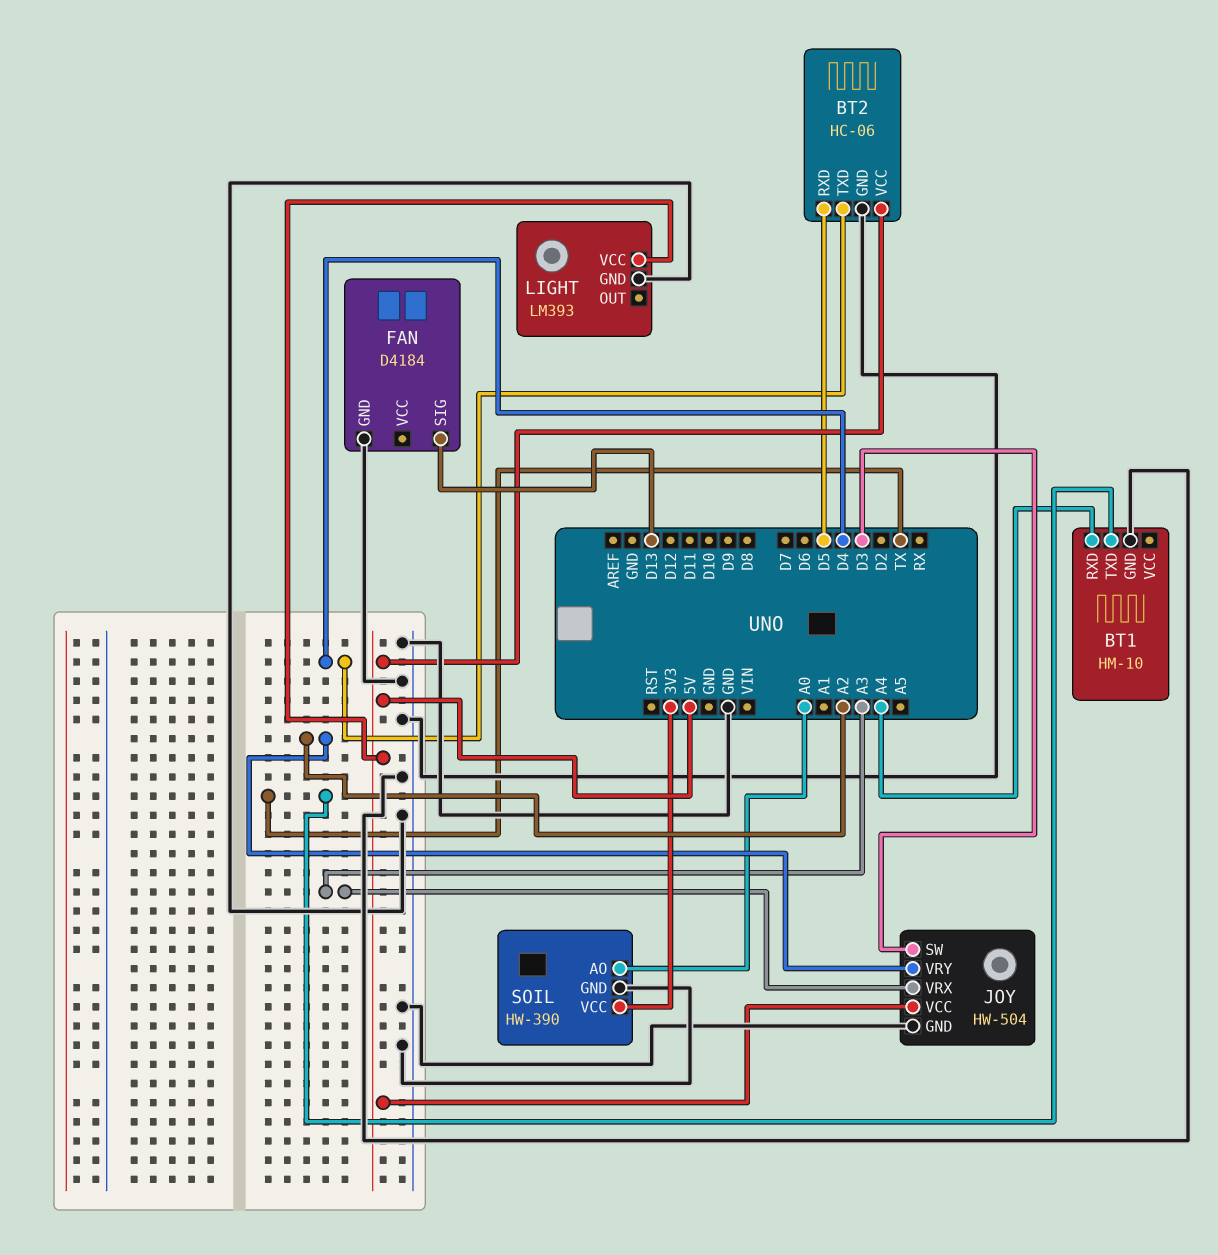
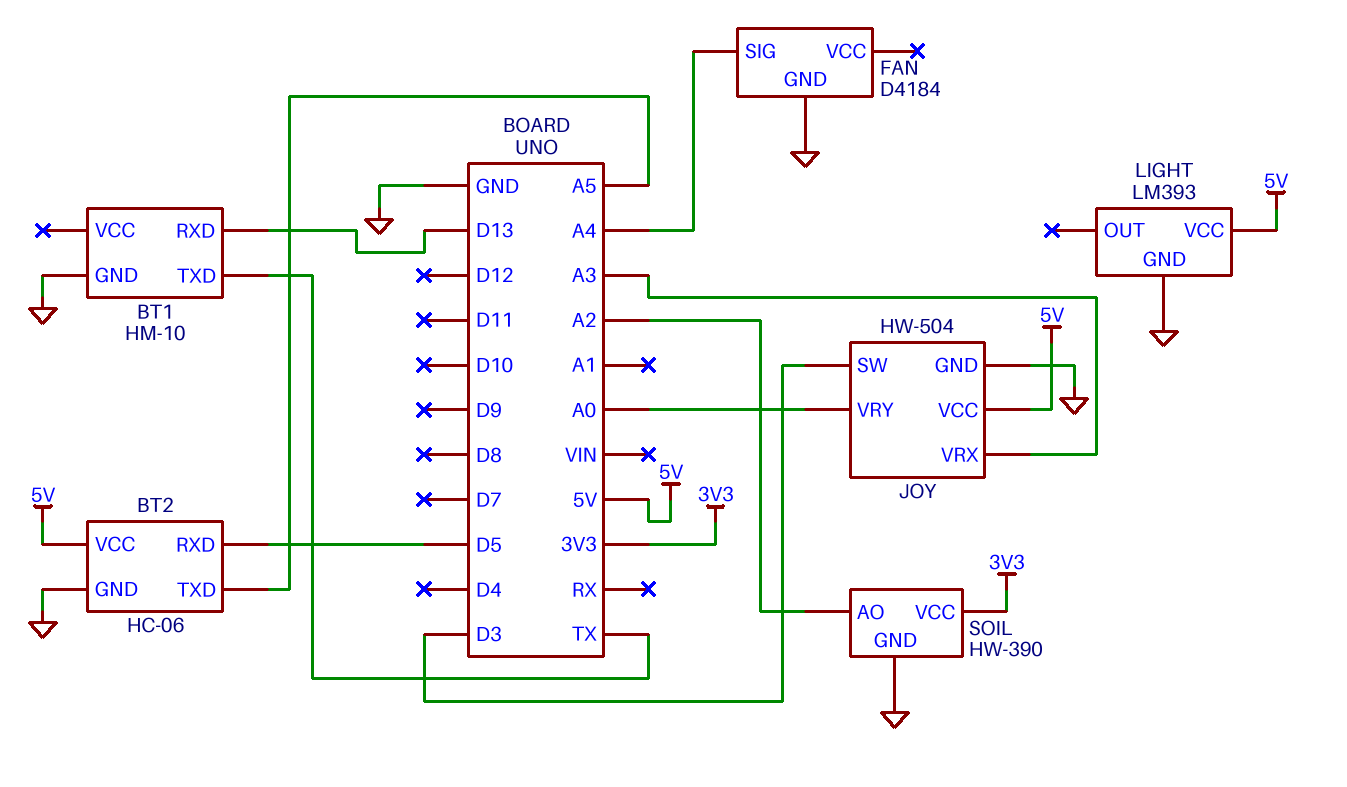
BT1 pin RXD: A4 -> D13
BT2 pin TXD: D4 -> A5
FAN pin SIG: D13 -> A4
JOY pin VRY: A2 -> A0
SOIL pin AO: A0 -> A2

